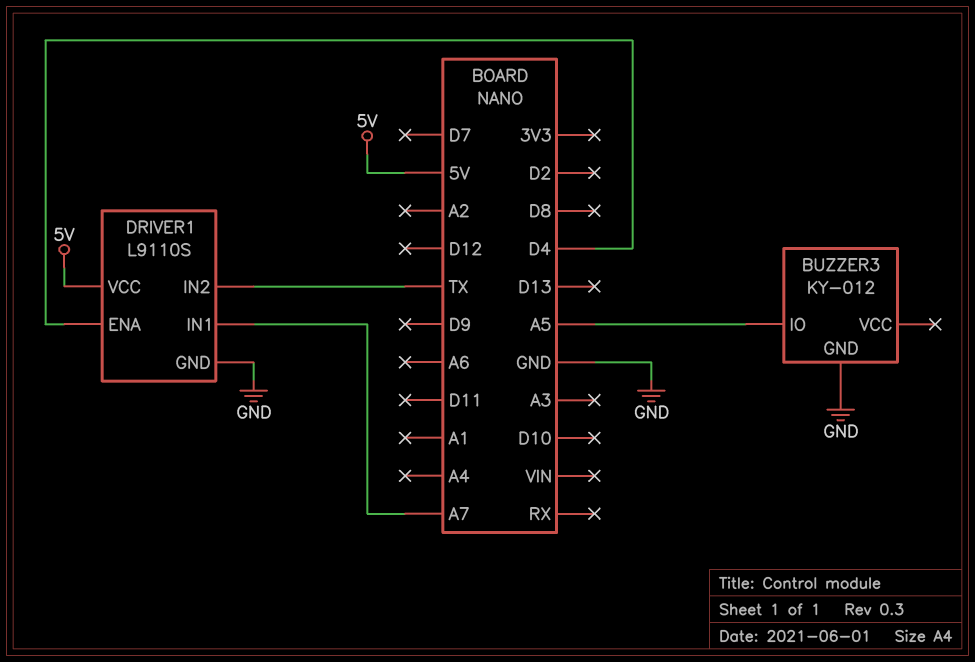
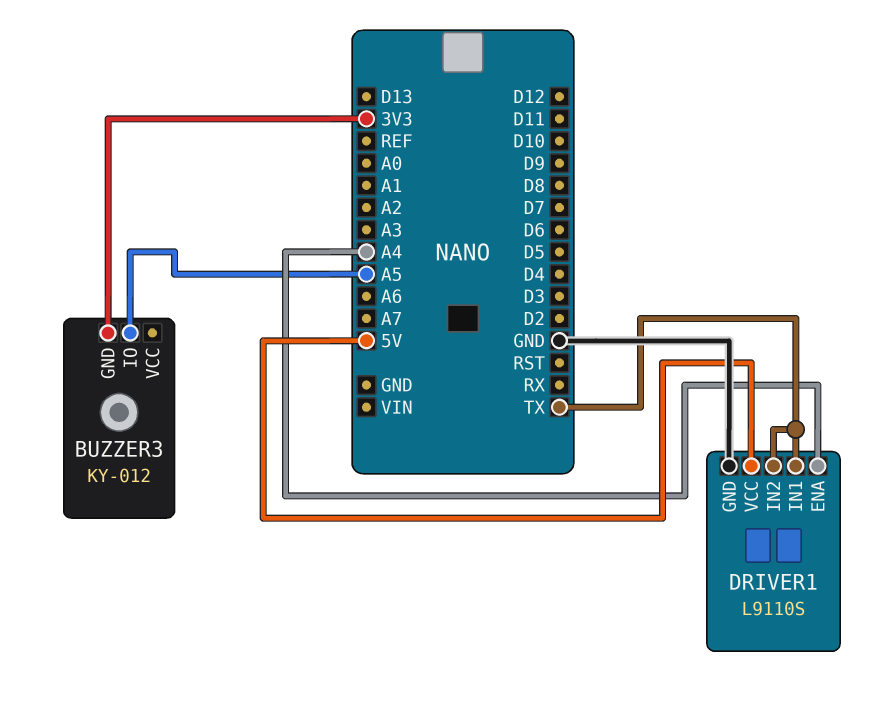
BUZZER3 pin GND: GND -> 3V3
DRIVER1 pin ENA: D4 -> A4
DRIVER1 pin IN1: A7 -> TX

